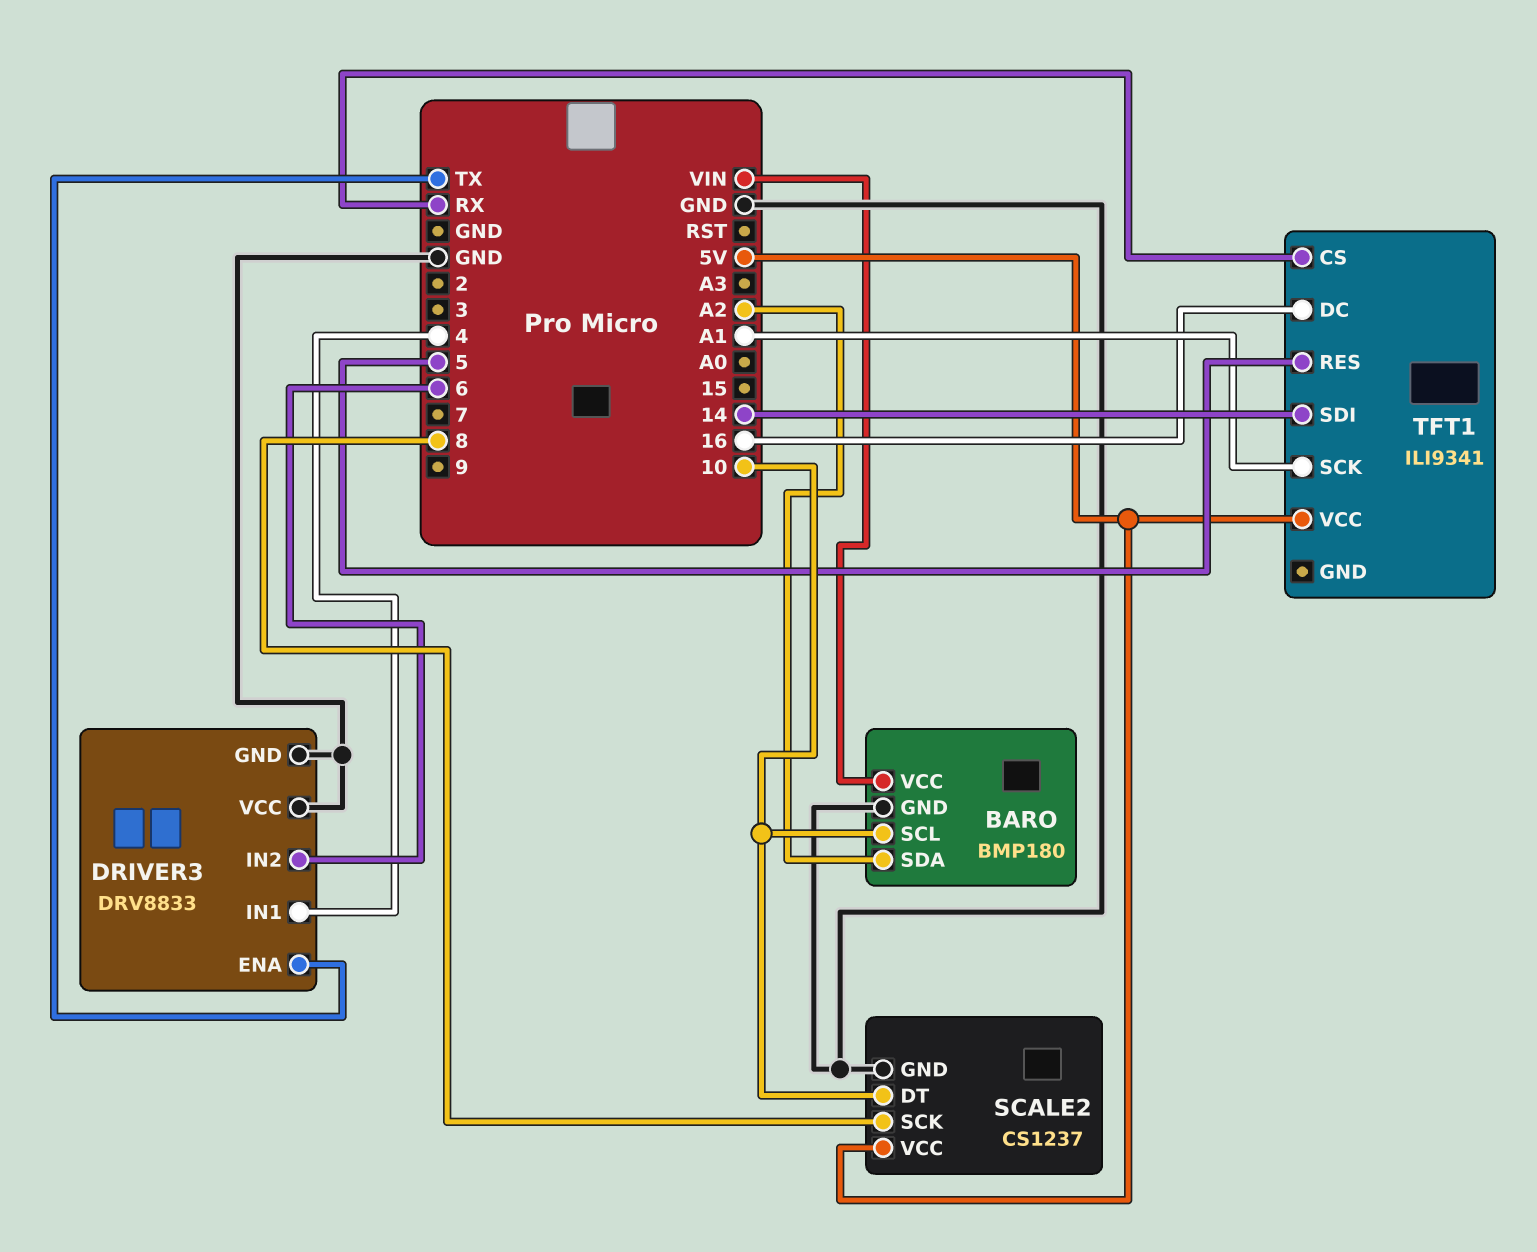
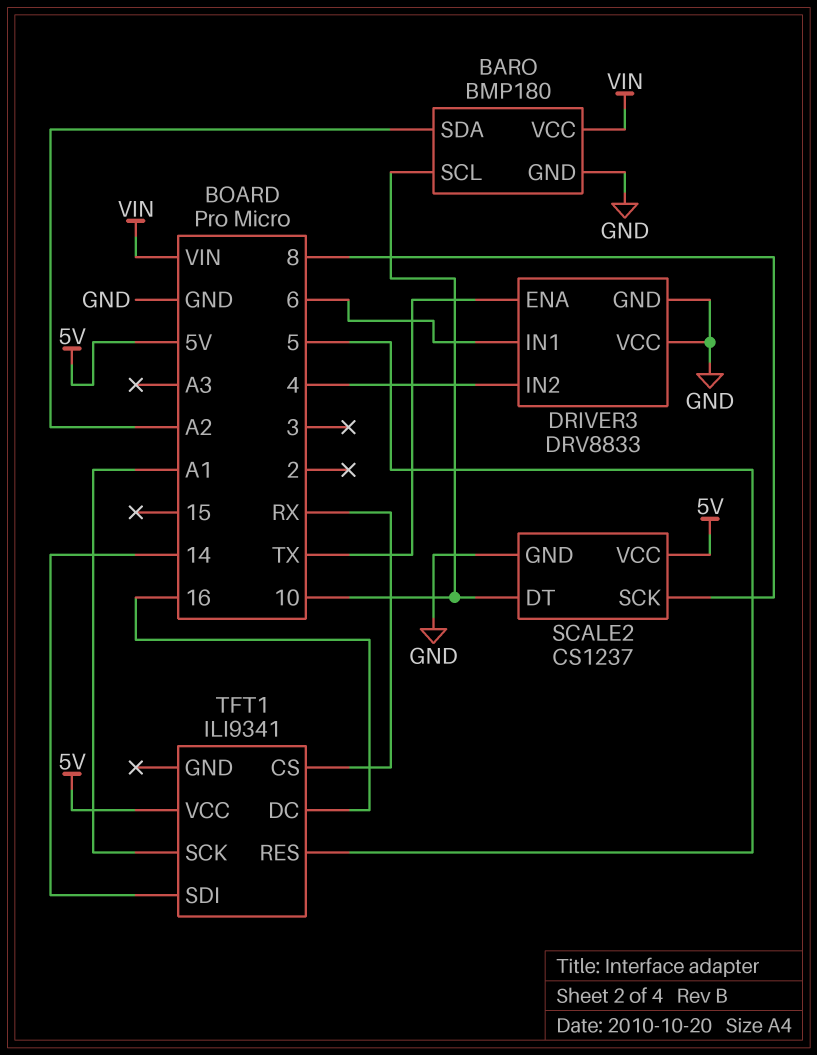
DRIVER3 pin IN1: 4 -> 6
DRIVER3 pin IN2: 6 -> 4

